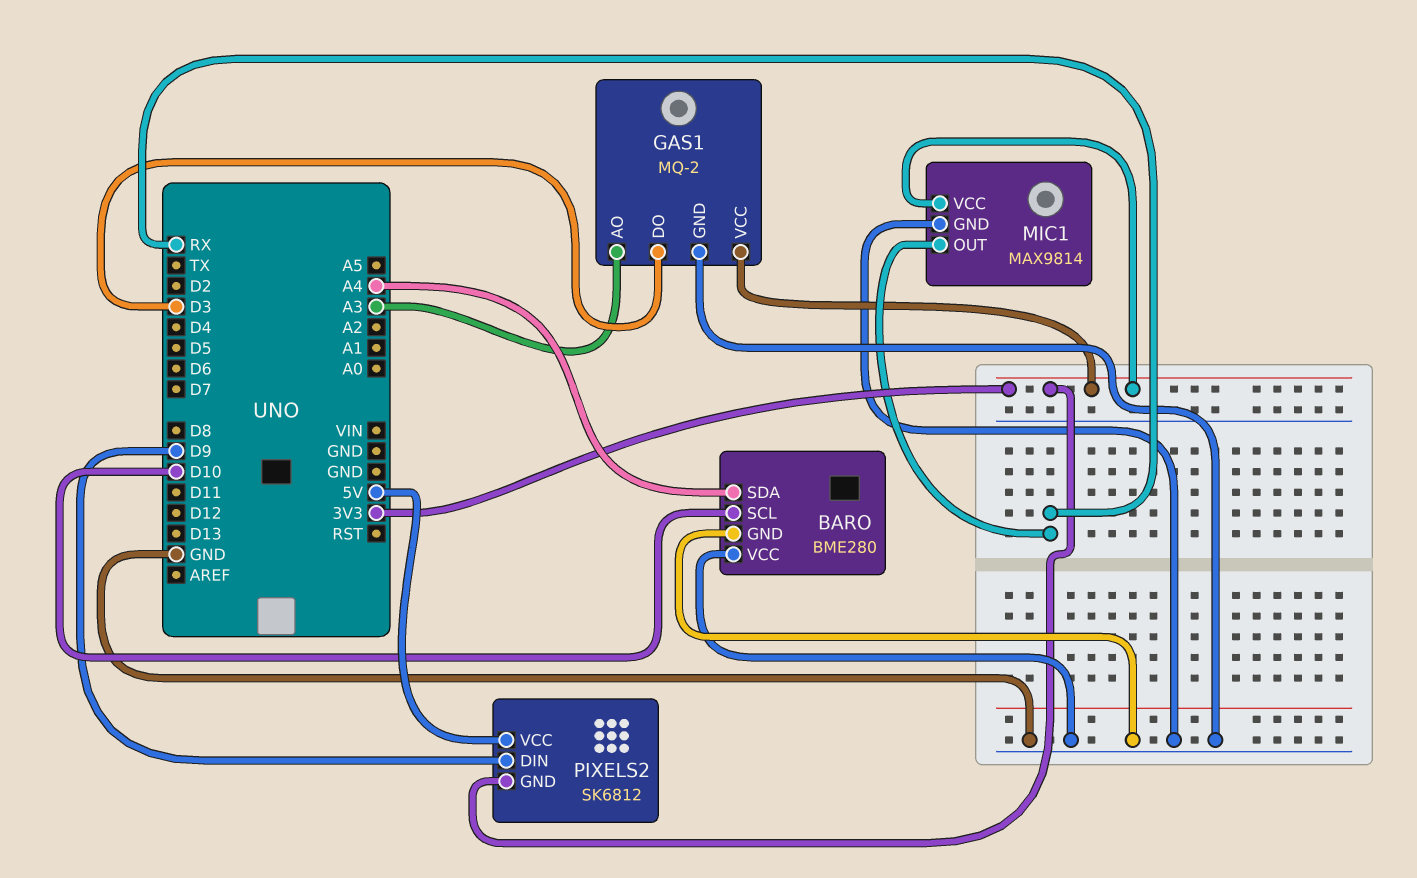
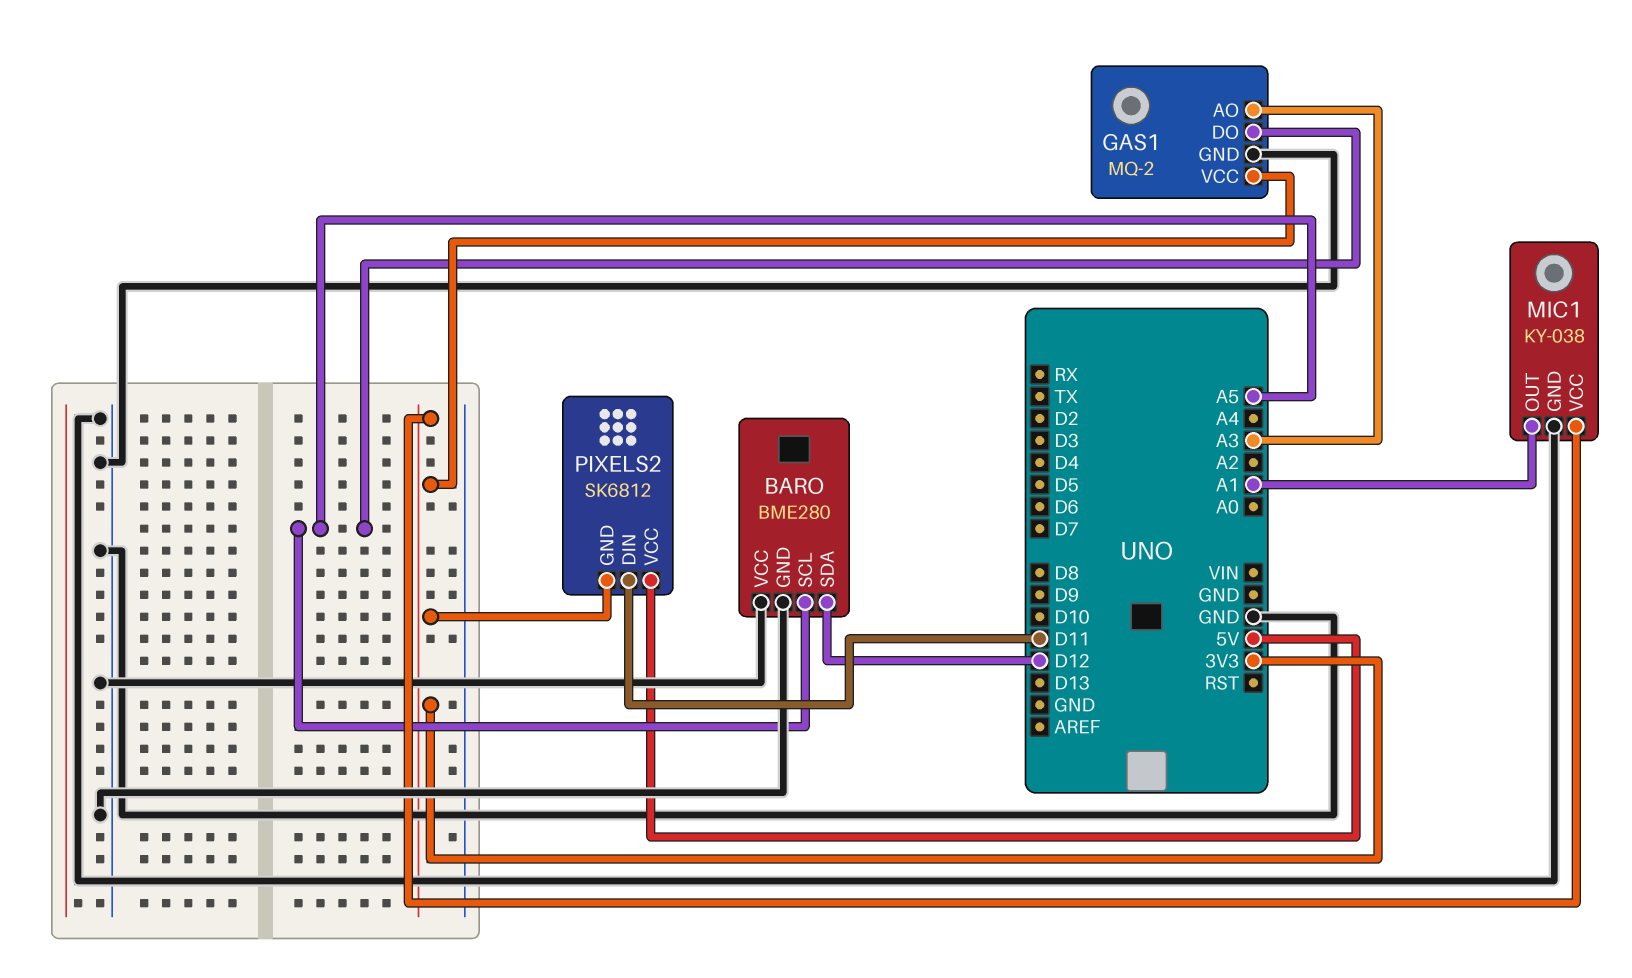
BARO pin SCL: D10 -> A5
BARO pin SDA: A4 -> D12
GAS1 pin DO: D3 -> A5
MIC1: MAX9814 -> KY-038
MIC1 pin OUT: RX -> A1
PIXELS2 pin DIN: D9 -> D11

